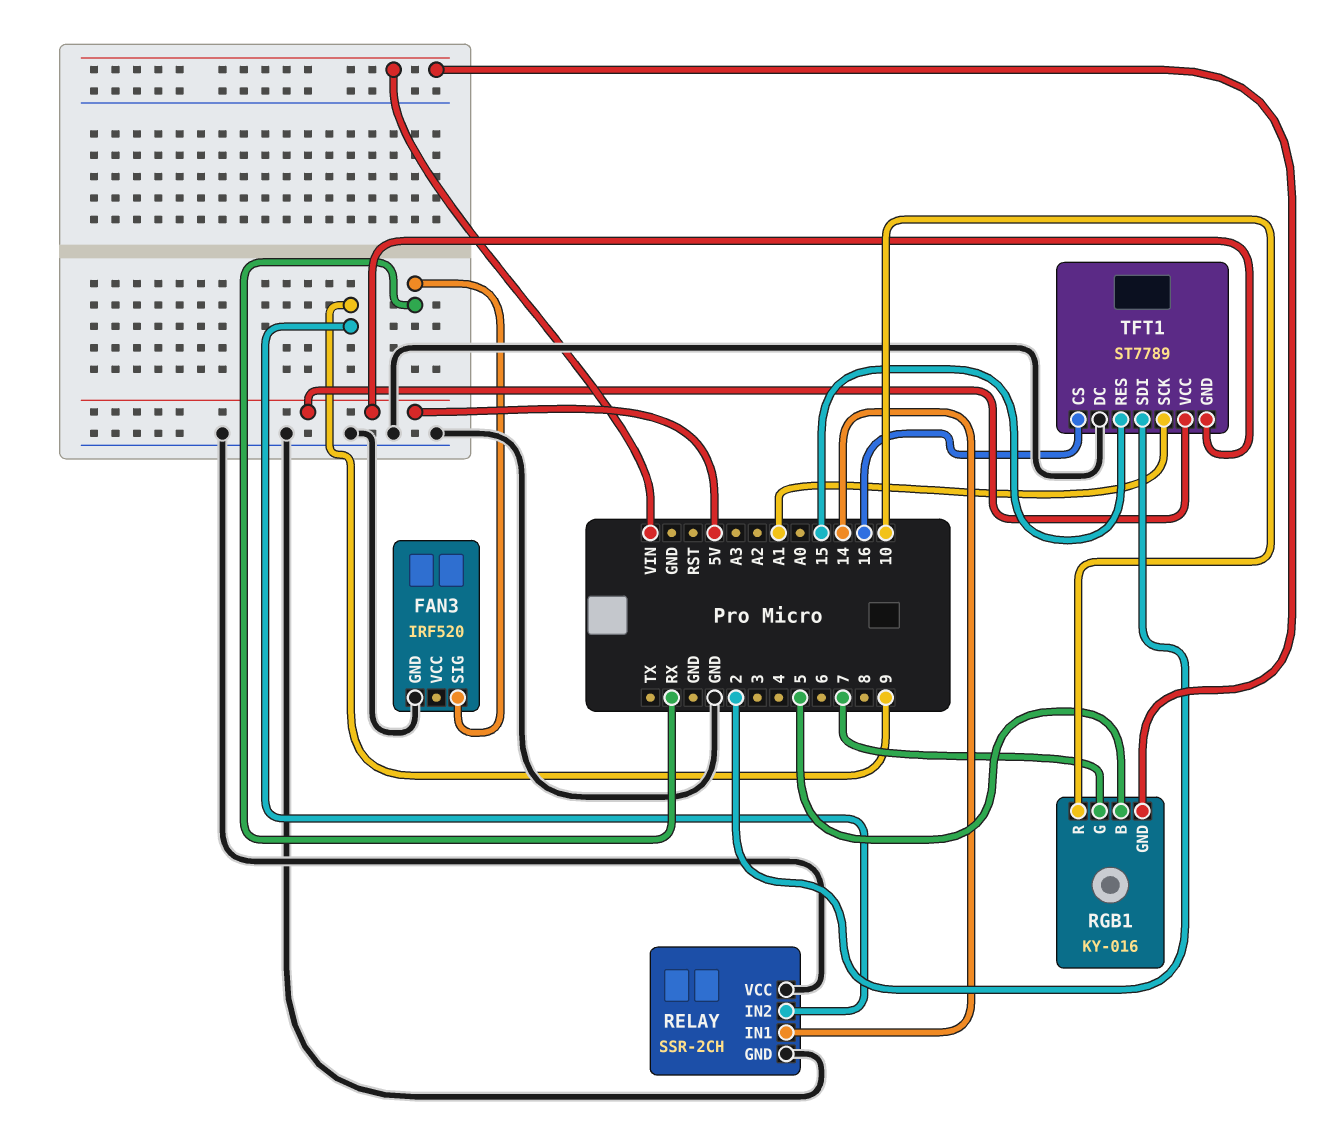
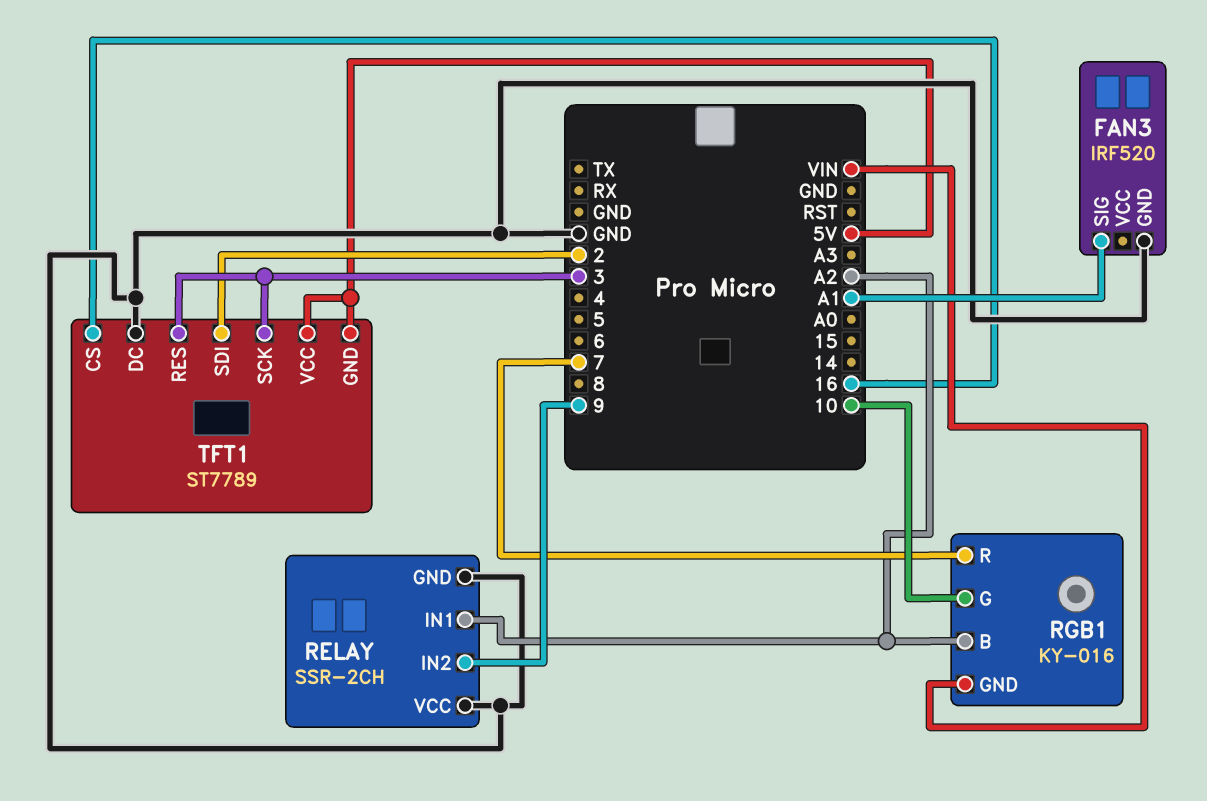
FAN3 pin SIG: RX -> A1
RELAY pin IN1: 14 -> A2
RGB1 pin B: 5 -> A2
RGB1 pin G: 7 -> 10
RGB1 pin R: 10 -> 7
TFT1 pin RES: 15 -> 3
TFT1 pin SCK: A1 -> 3

